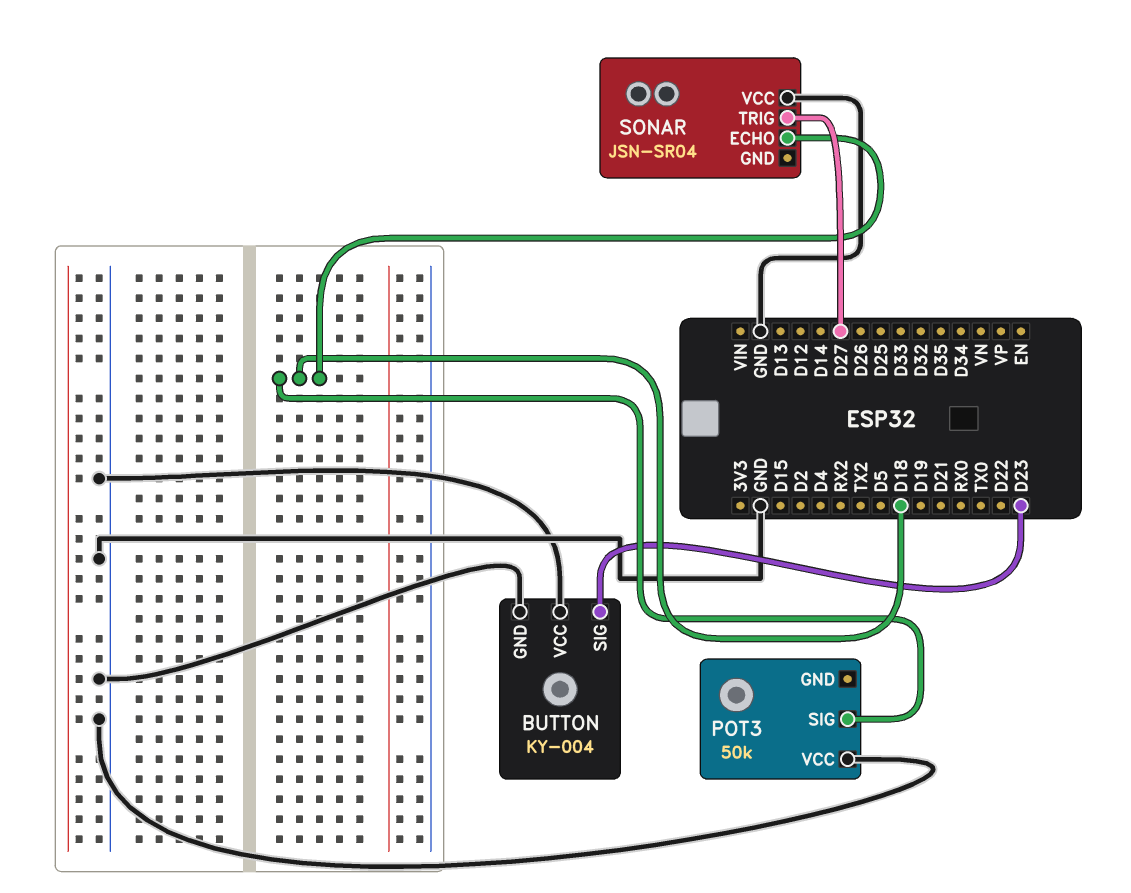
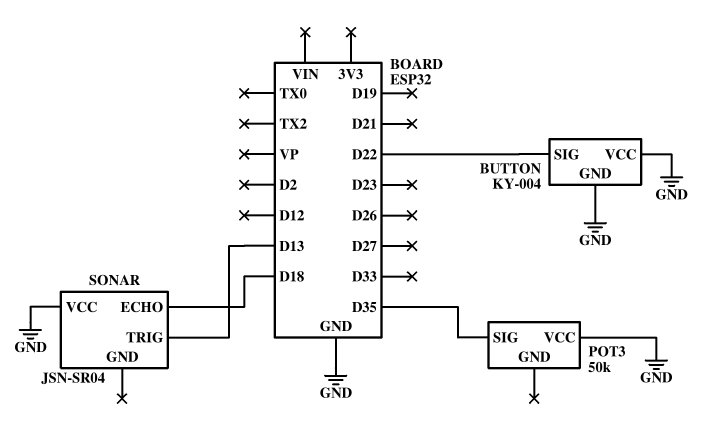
BUTTON pin SIG: D23 -> D22
POT3 pin SIG: D18 -> D35
SONAR pin TRIG: D27 -> D13

